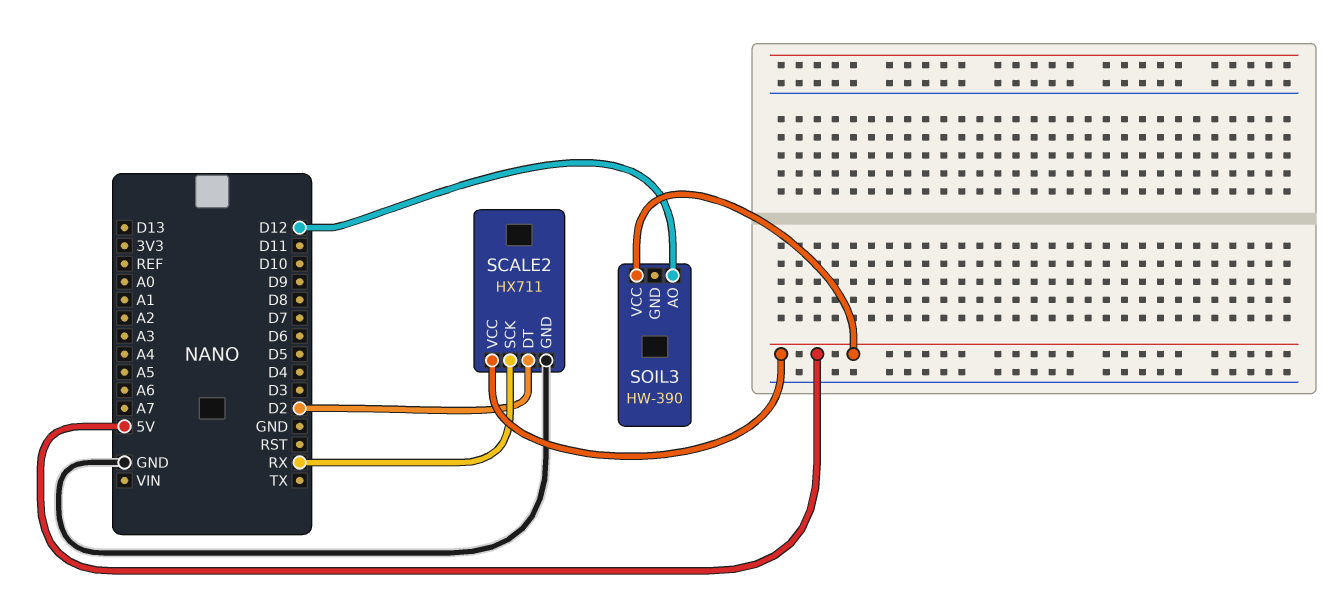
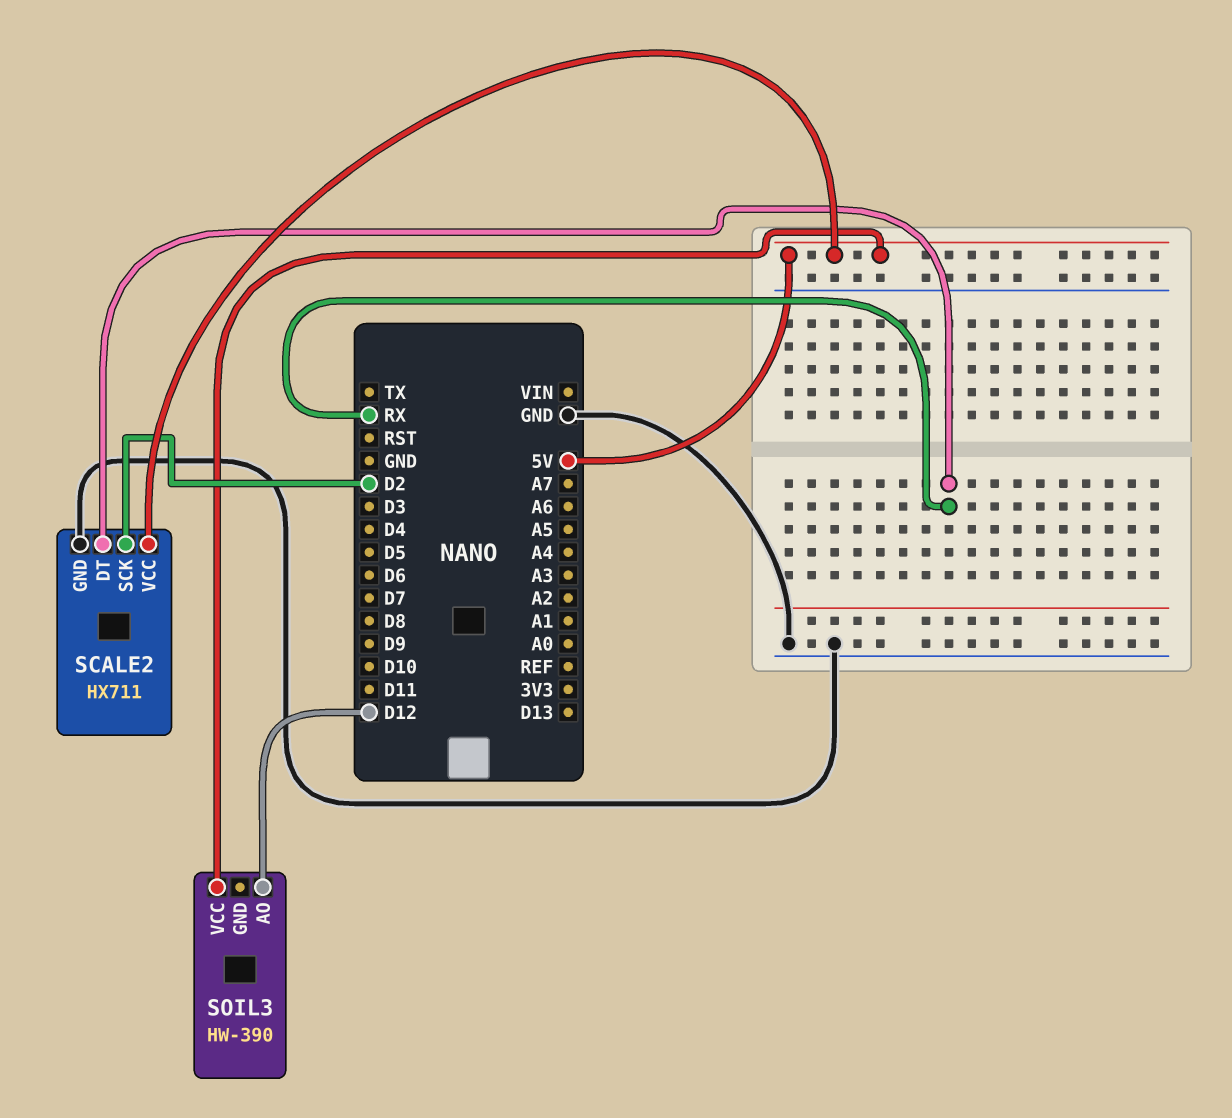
SCALE2 pin DT: D2 -> RX
SCALE2 pin SCK: RX -> D2

